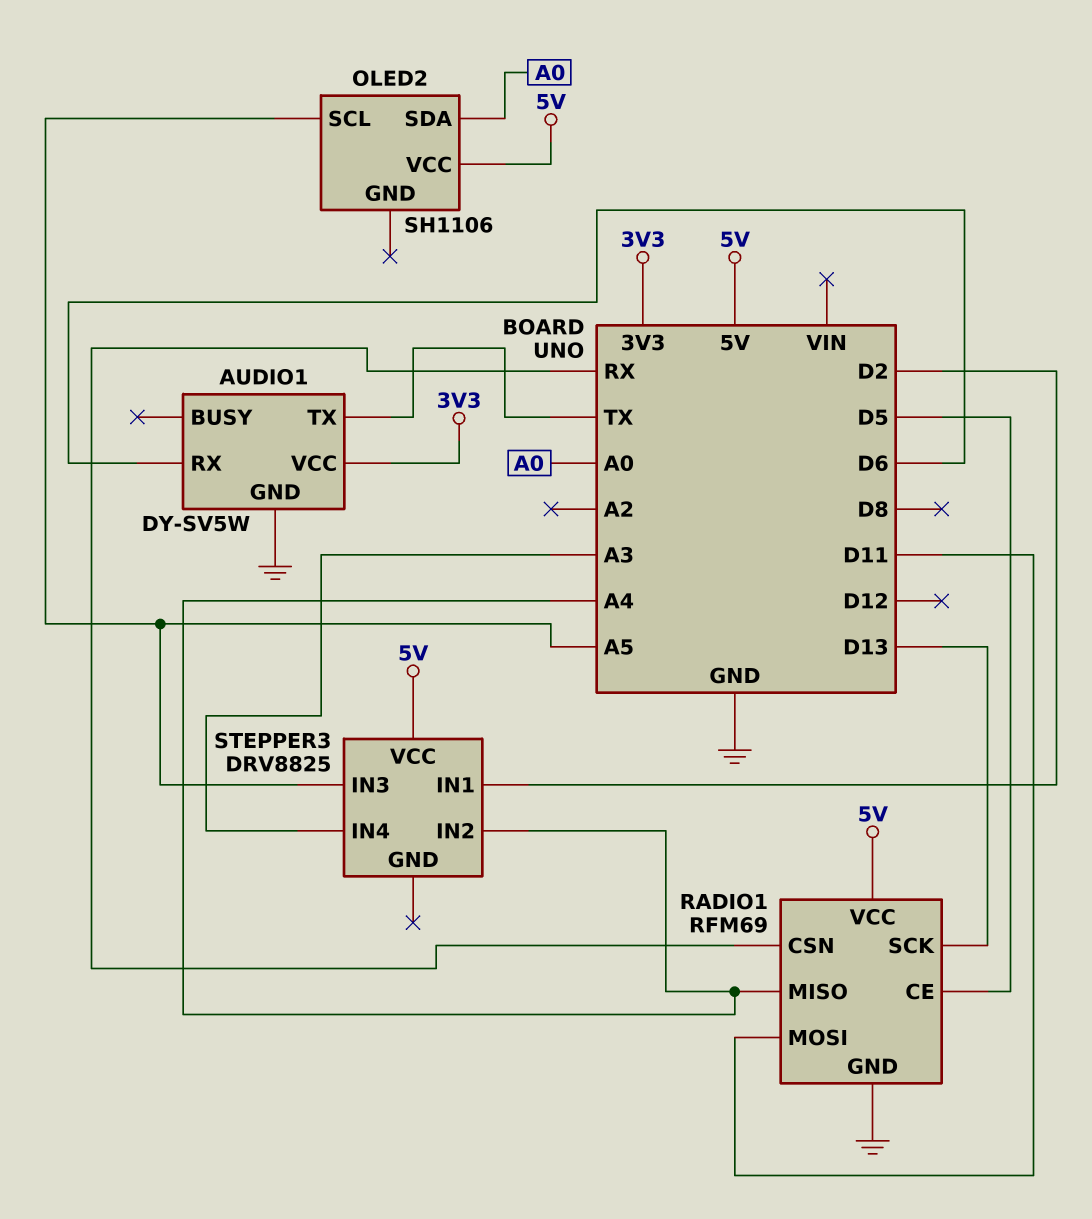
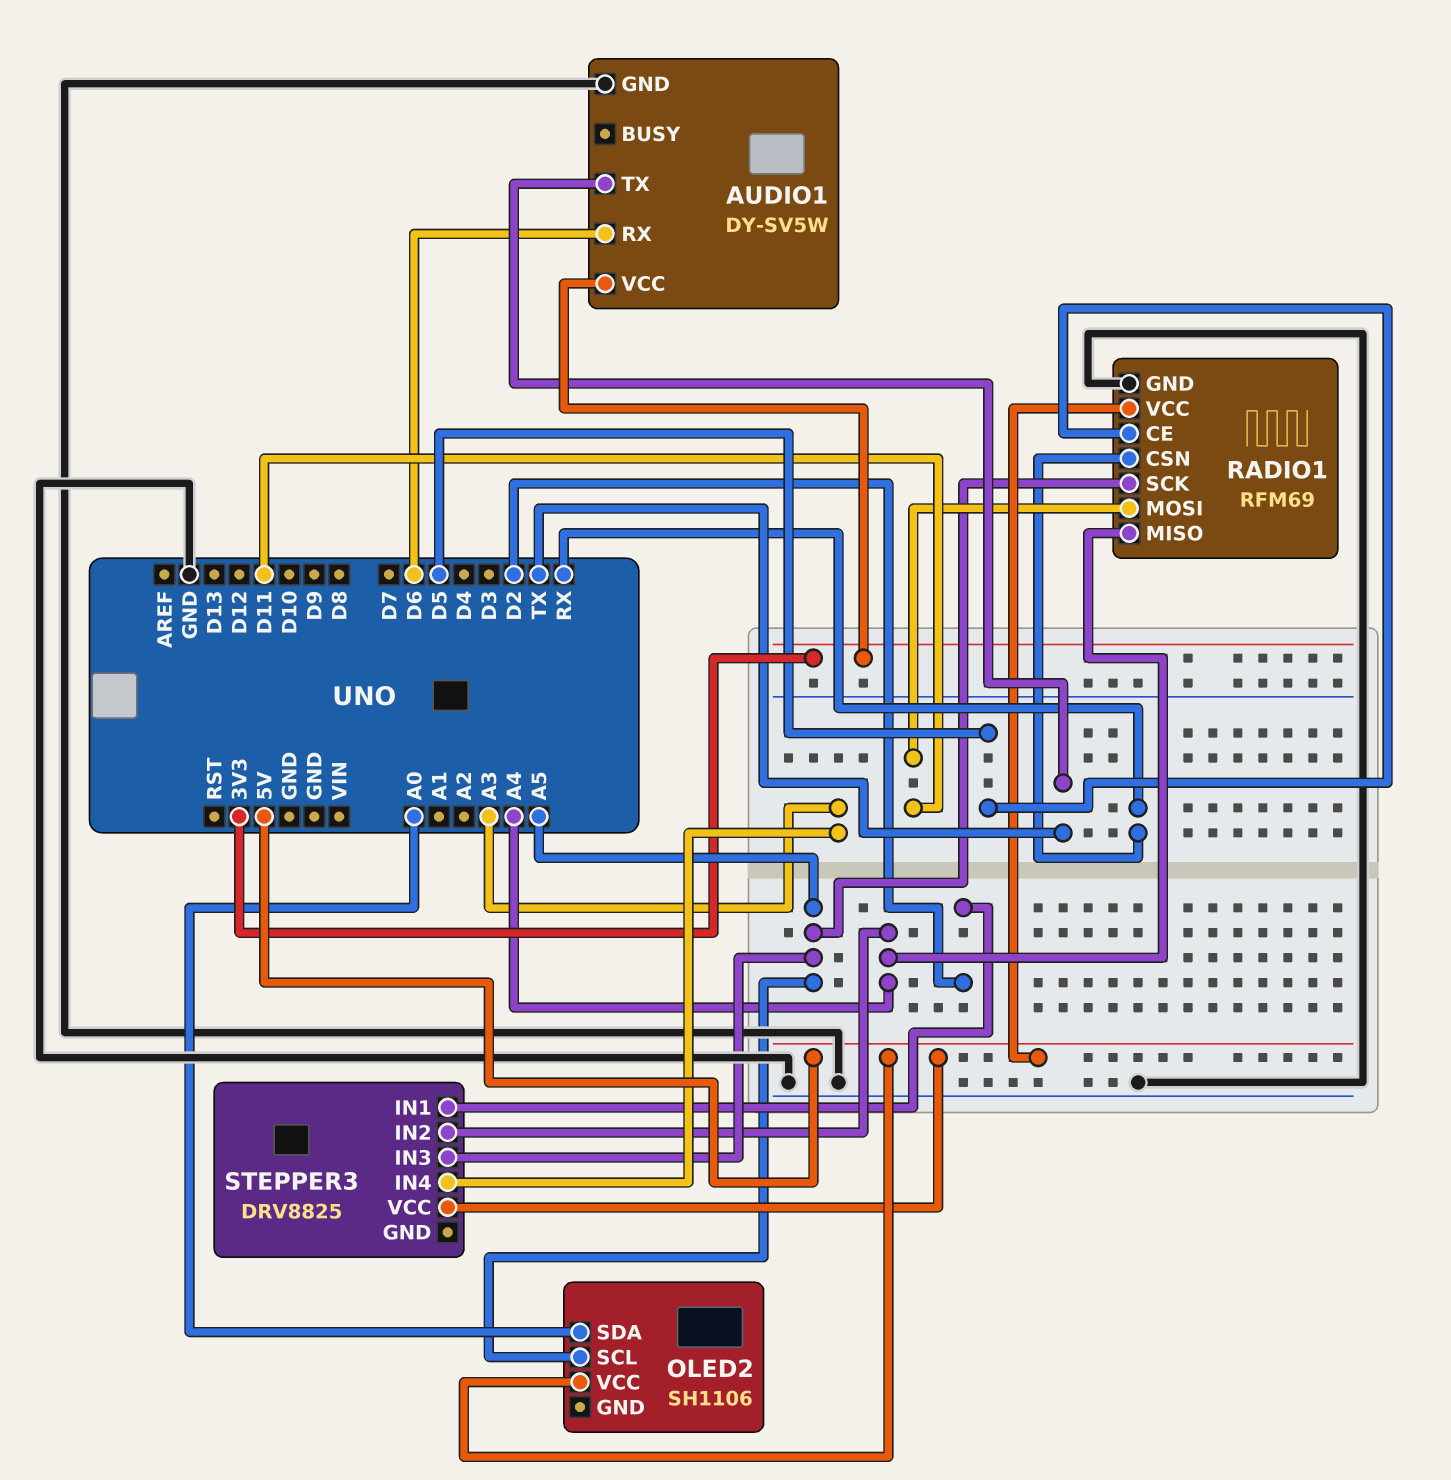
RADIO1 pin SCK: D13 -> A5

